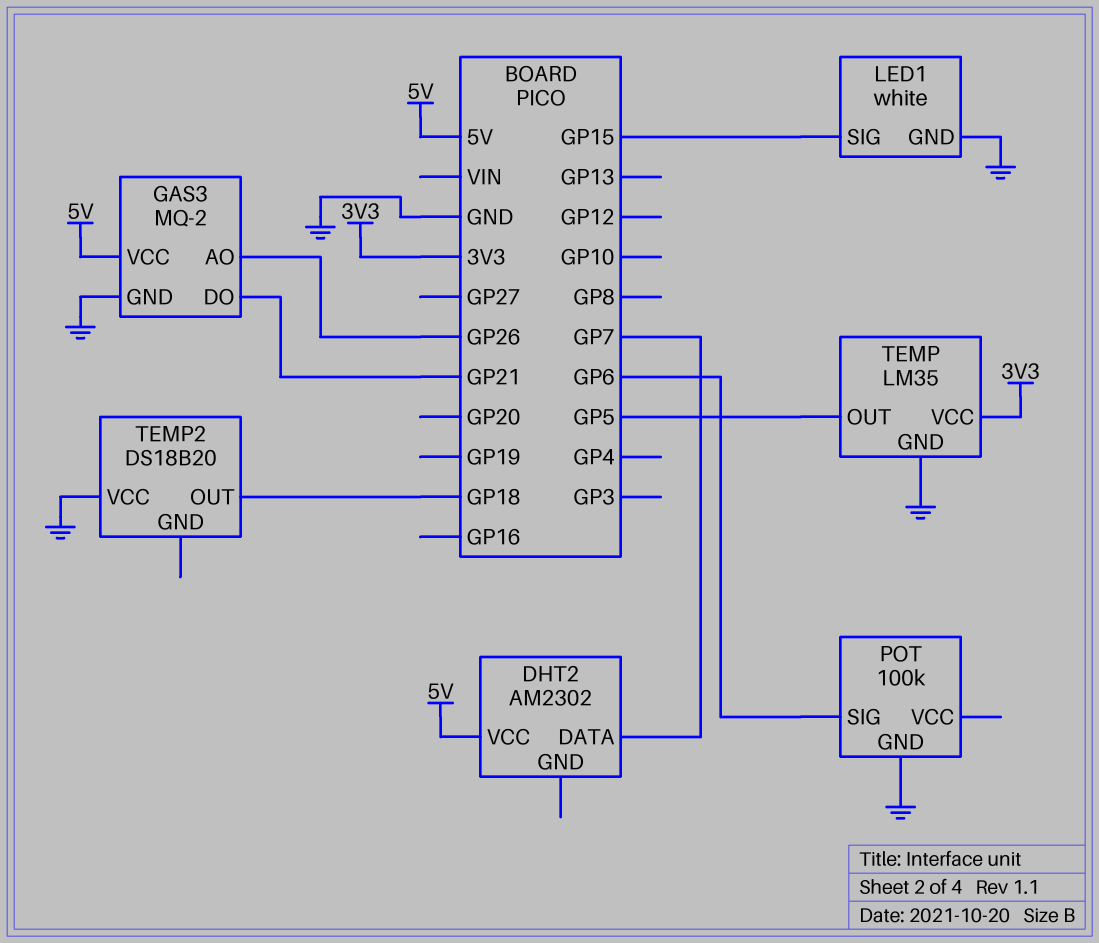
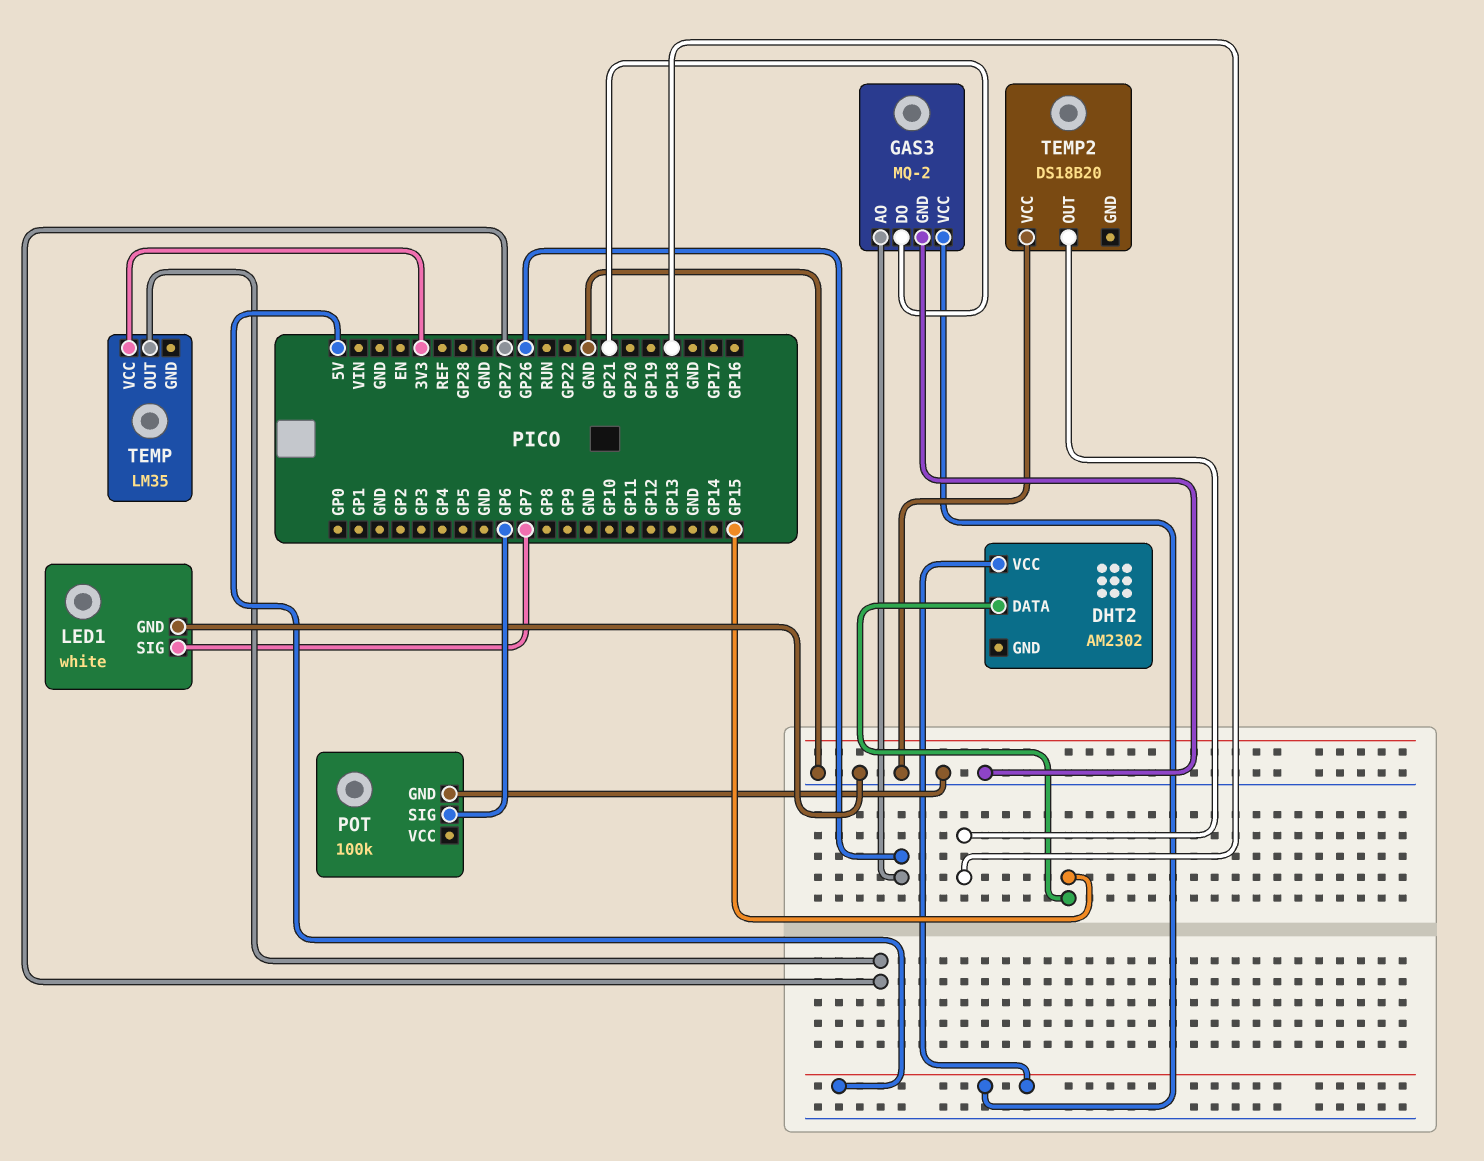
DHT2 pin DATA: GP7 -> GP15
LED1 pin SIG: GP15 -> GP7
TEMP pin GND: GND -> none
TEMP pin OUT: GP5 -> GP27

